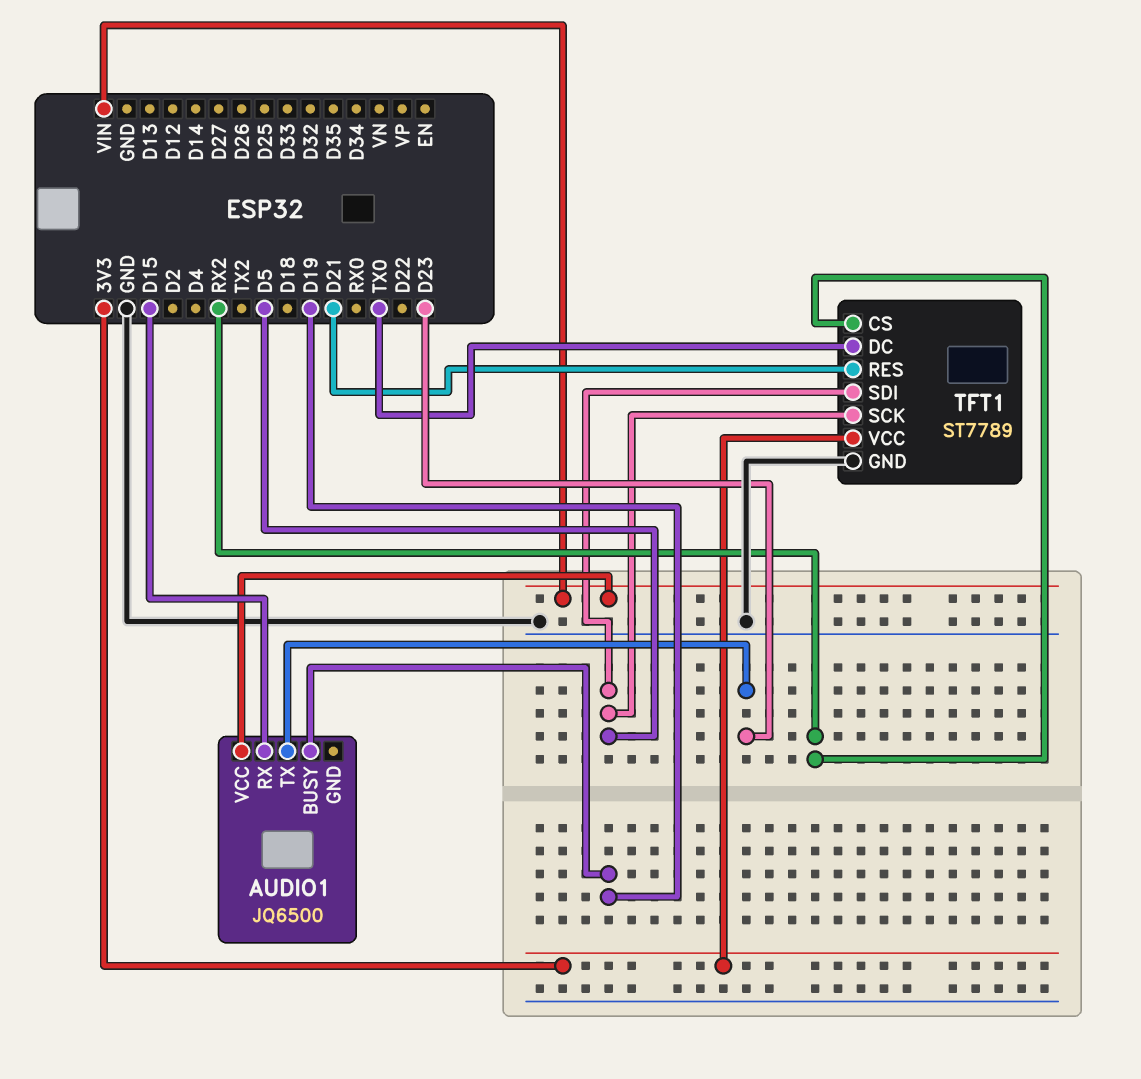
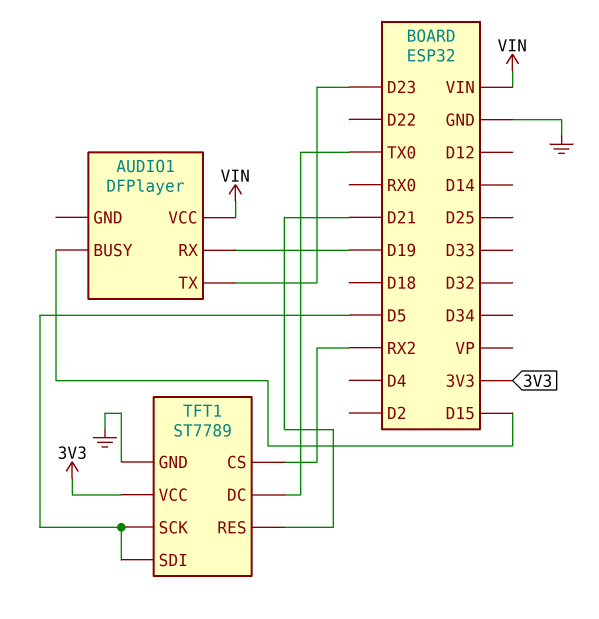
AUDIO1: JQ6500 -> DFPlayer
AUDIO1 pin BUSY: D19 -> D15
AUDIO1 pin RX: D15 -> D19

